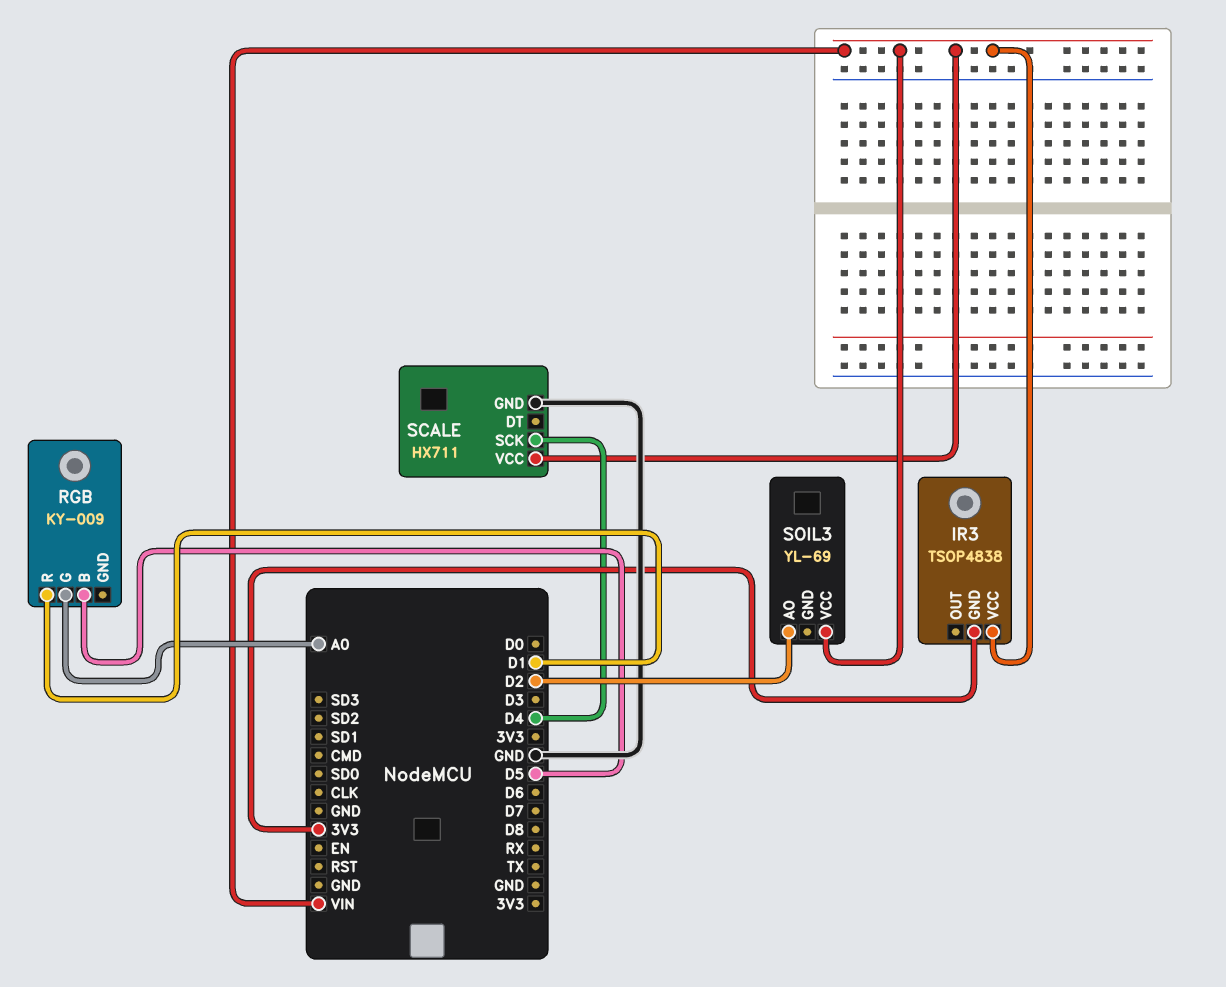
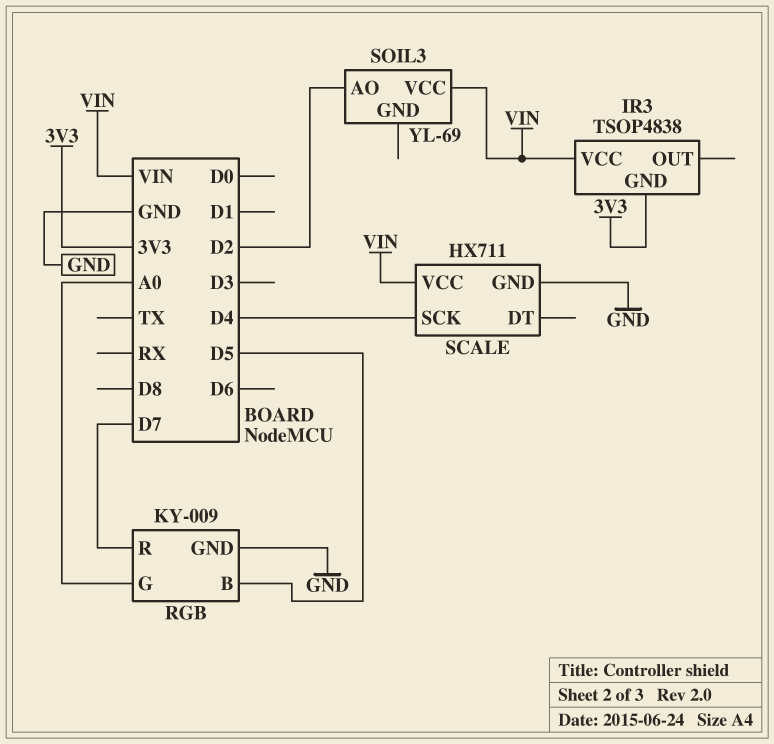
RGB pin GND: none -> GND
RGB pin R: D1 -> D7

